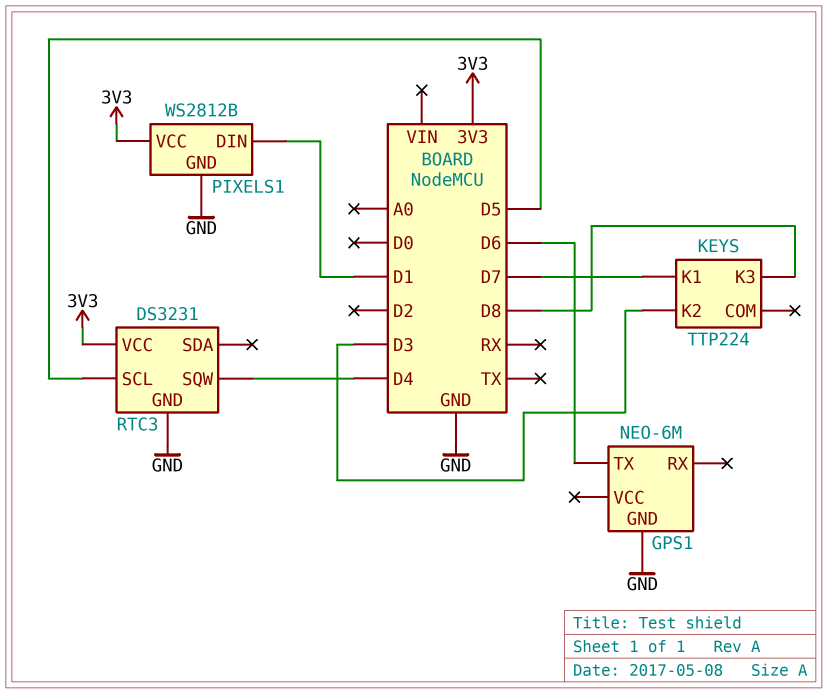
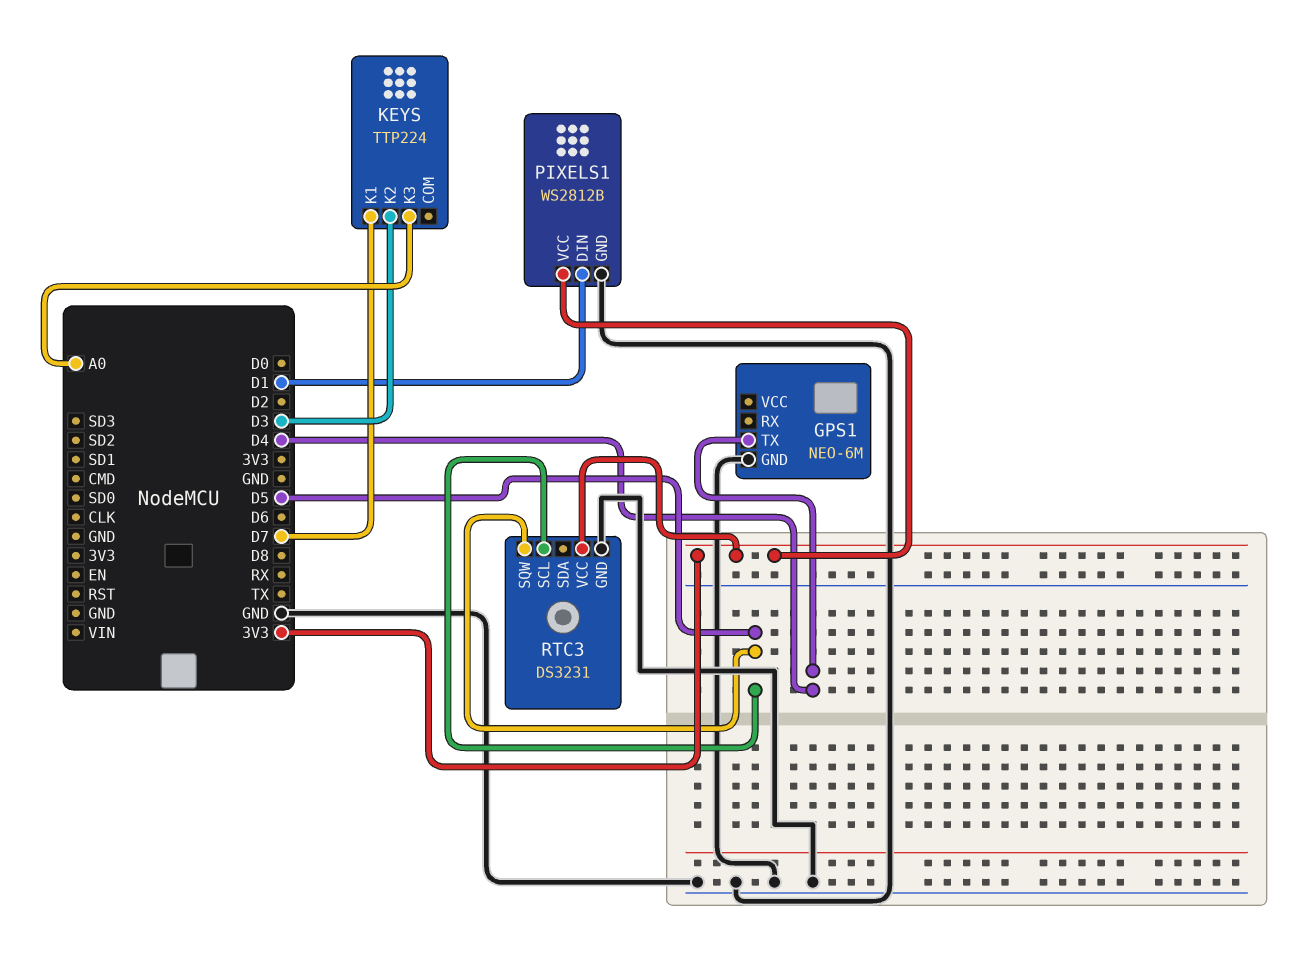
GPS1 pin TX: D6 -> D4
KEYS pin K3: D8 -> A0
RTC3 pin SQW: D4 -> D5

